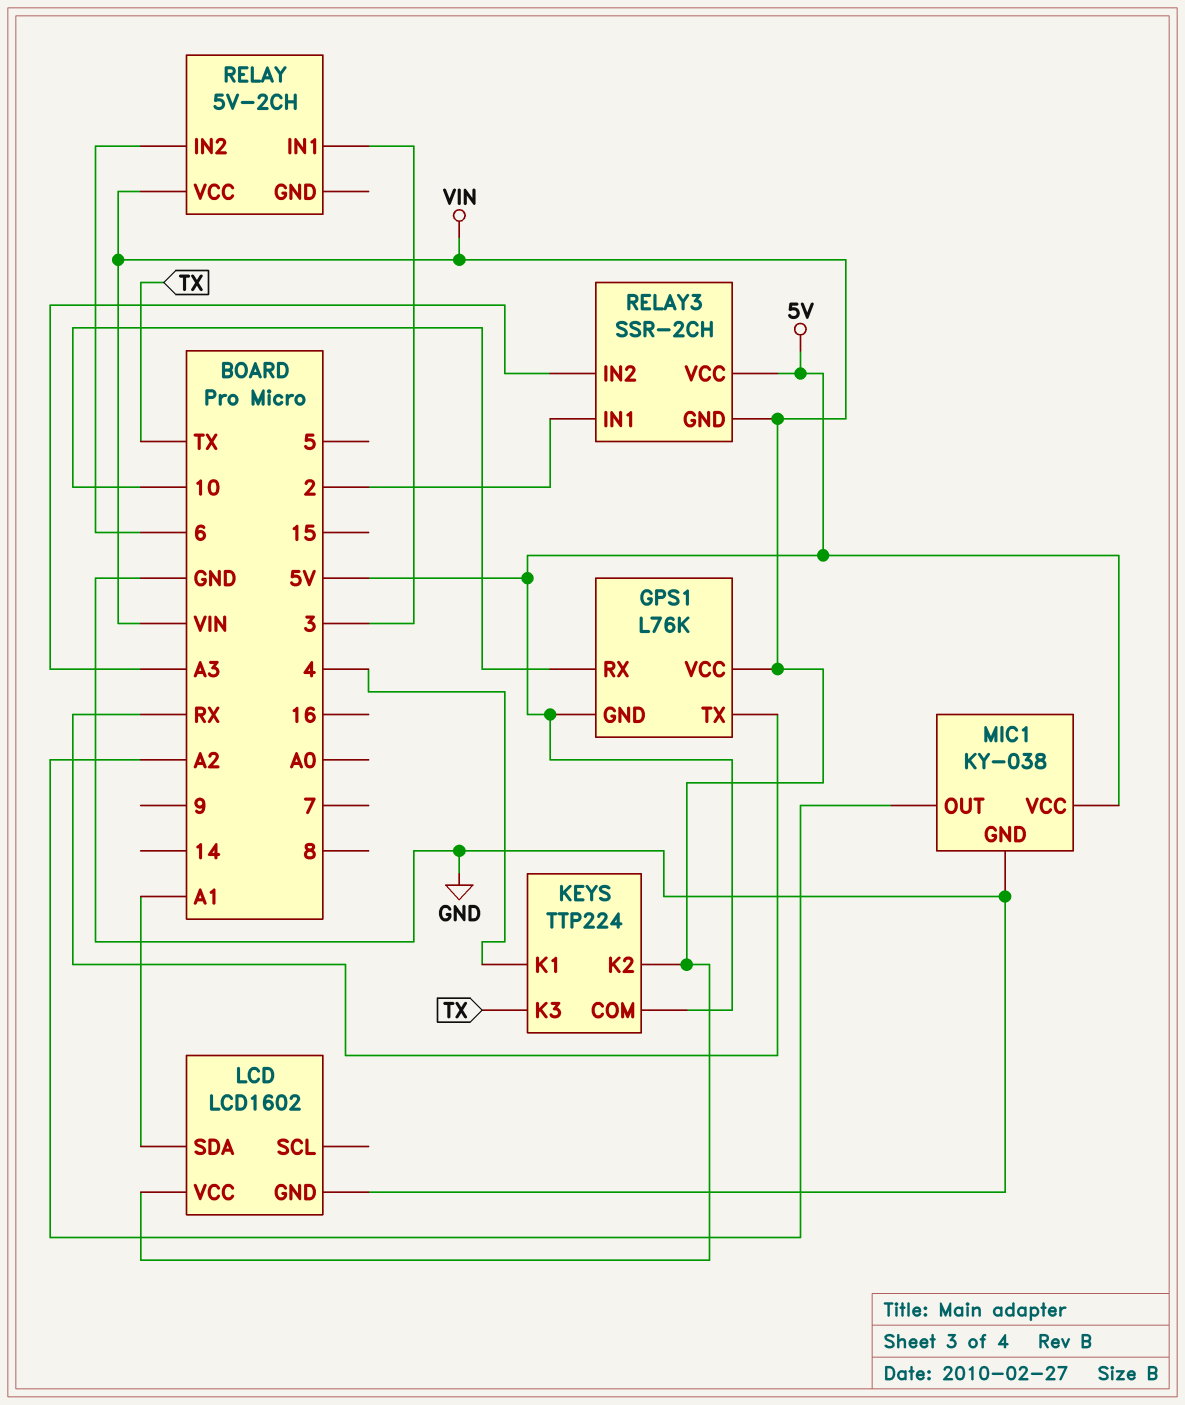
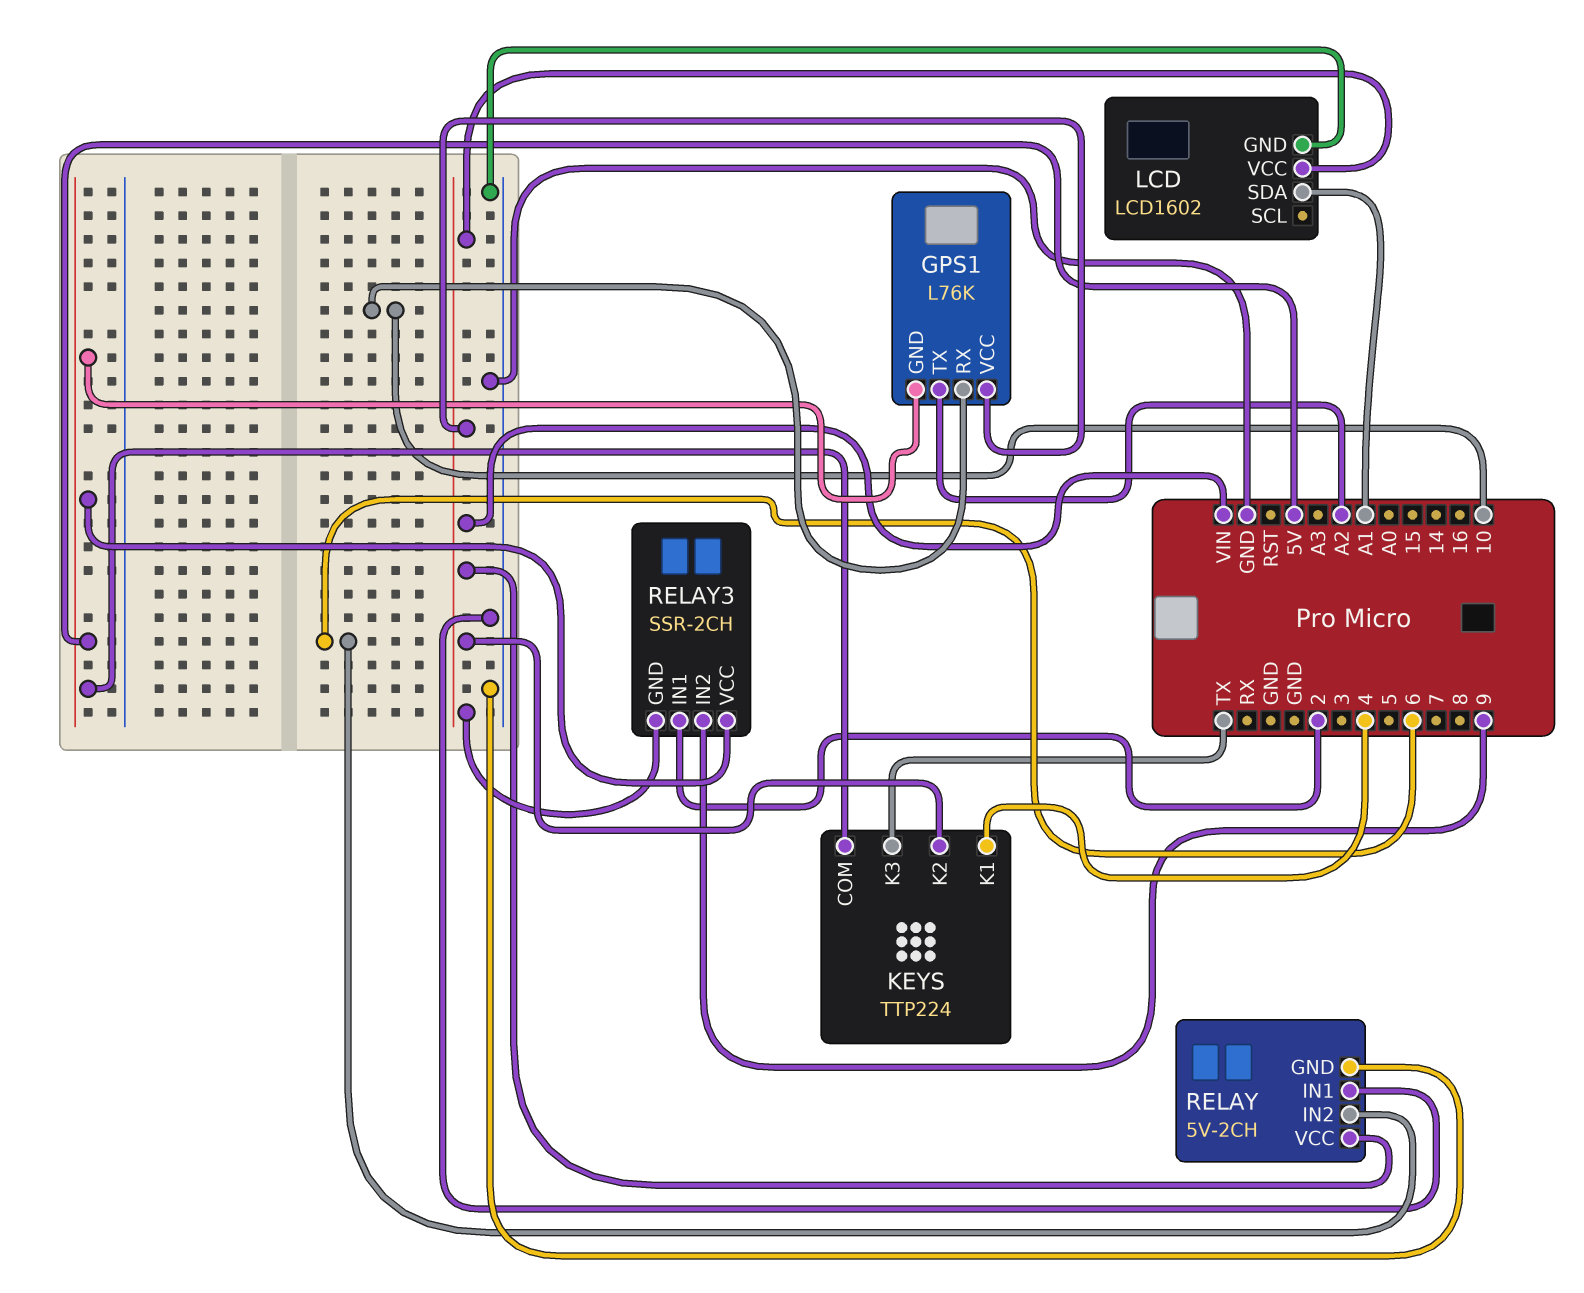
GPS1 pin TX: RX -> A2
MIC1: KY-038 -> none
MIC1 pin GND: GND -> none
MIC1 pin OUT: A2 -> none
MIC1 pin VCC: 5V -> none
RELAY pin GND: none -> GND
RELAY pin IN1: 3 -> GND
RELAY3 pin IN2: A3 -> 9

